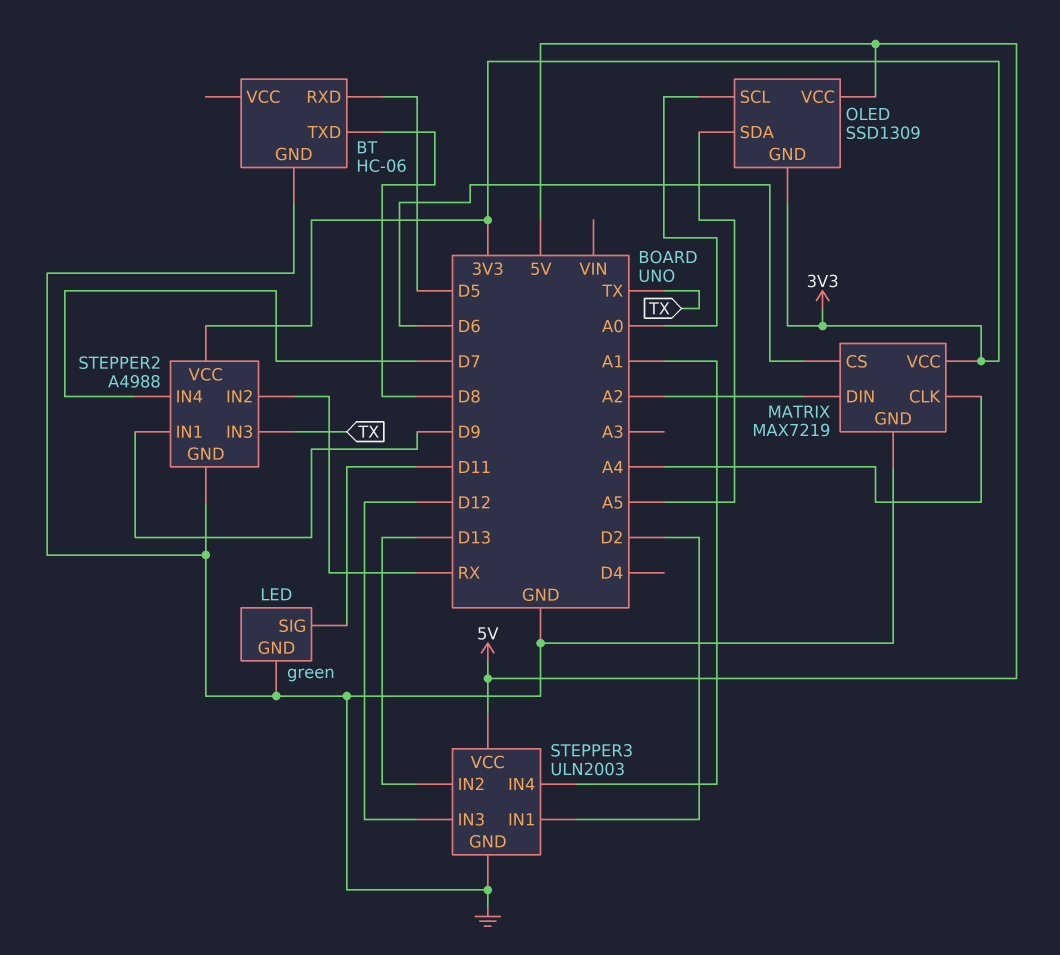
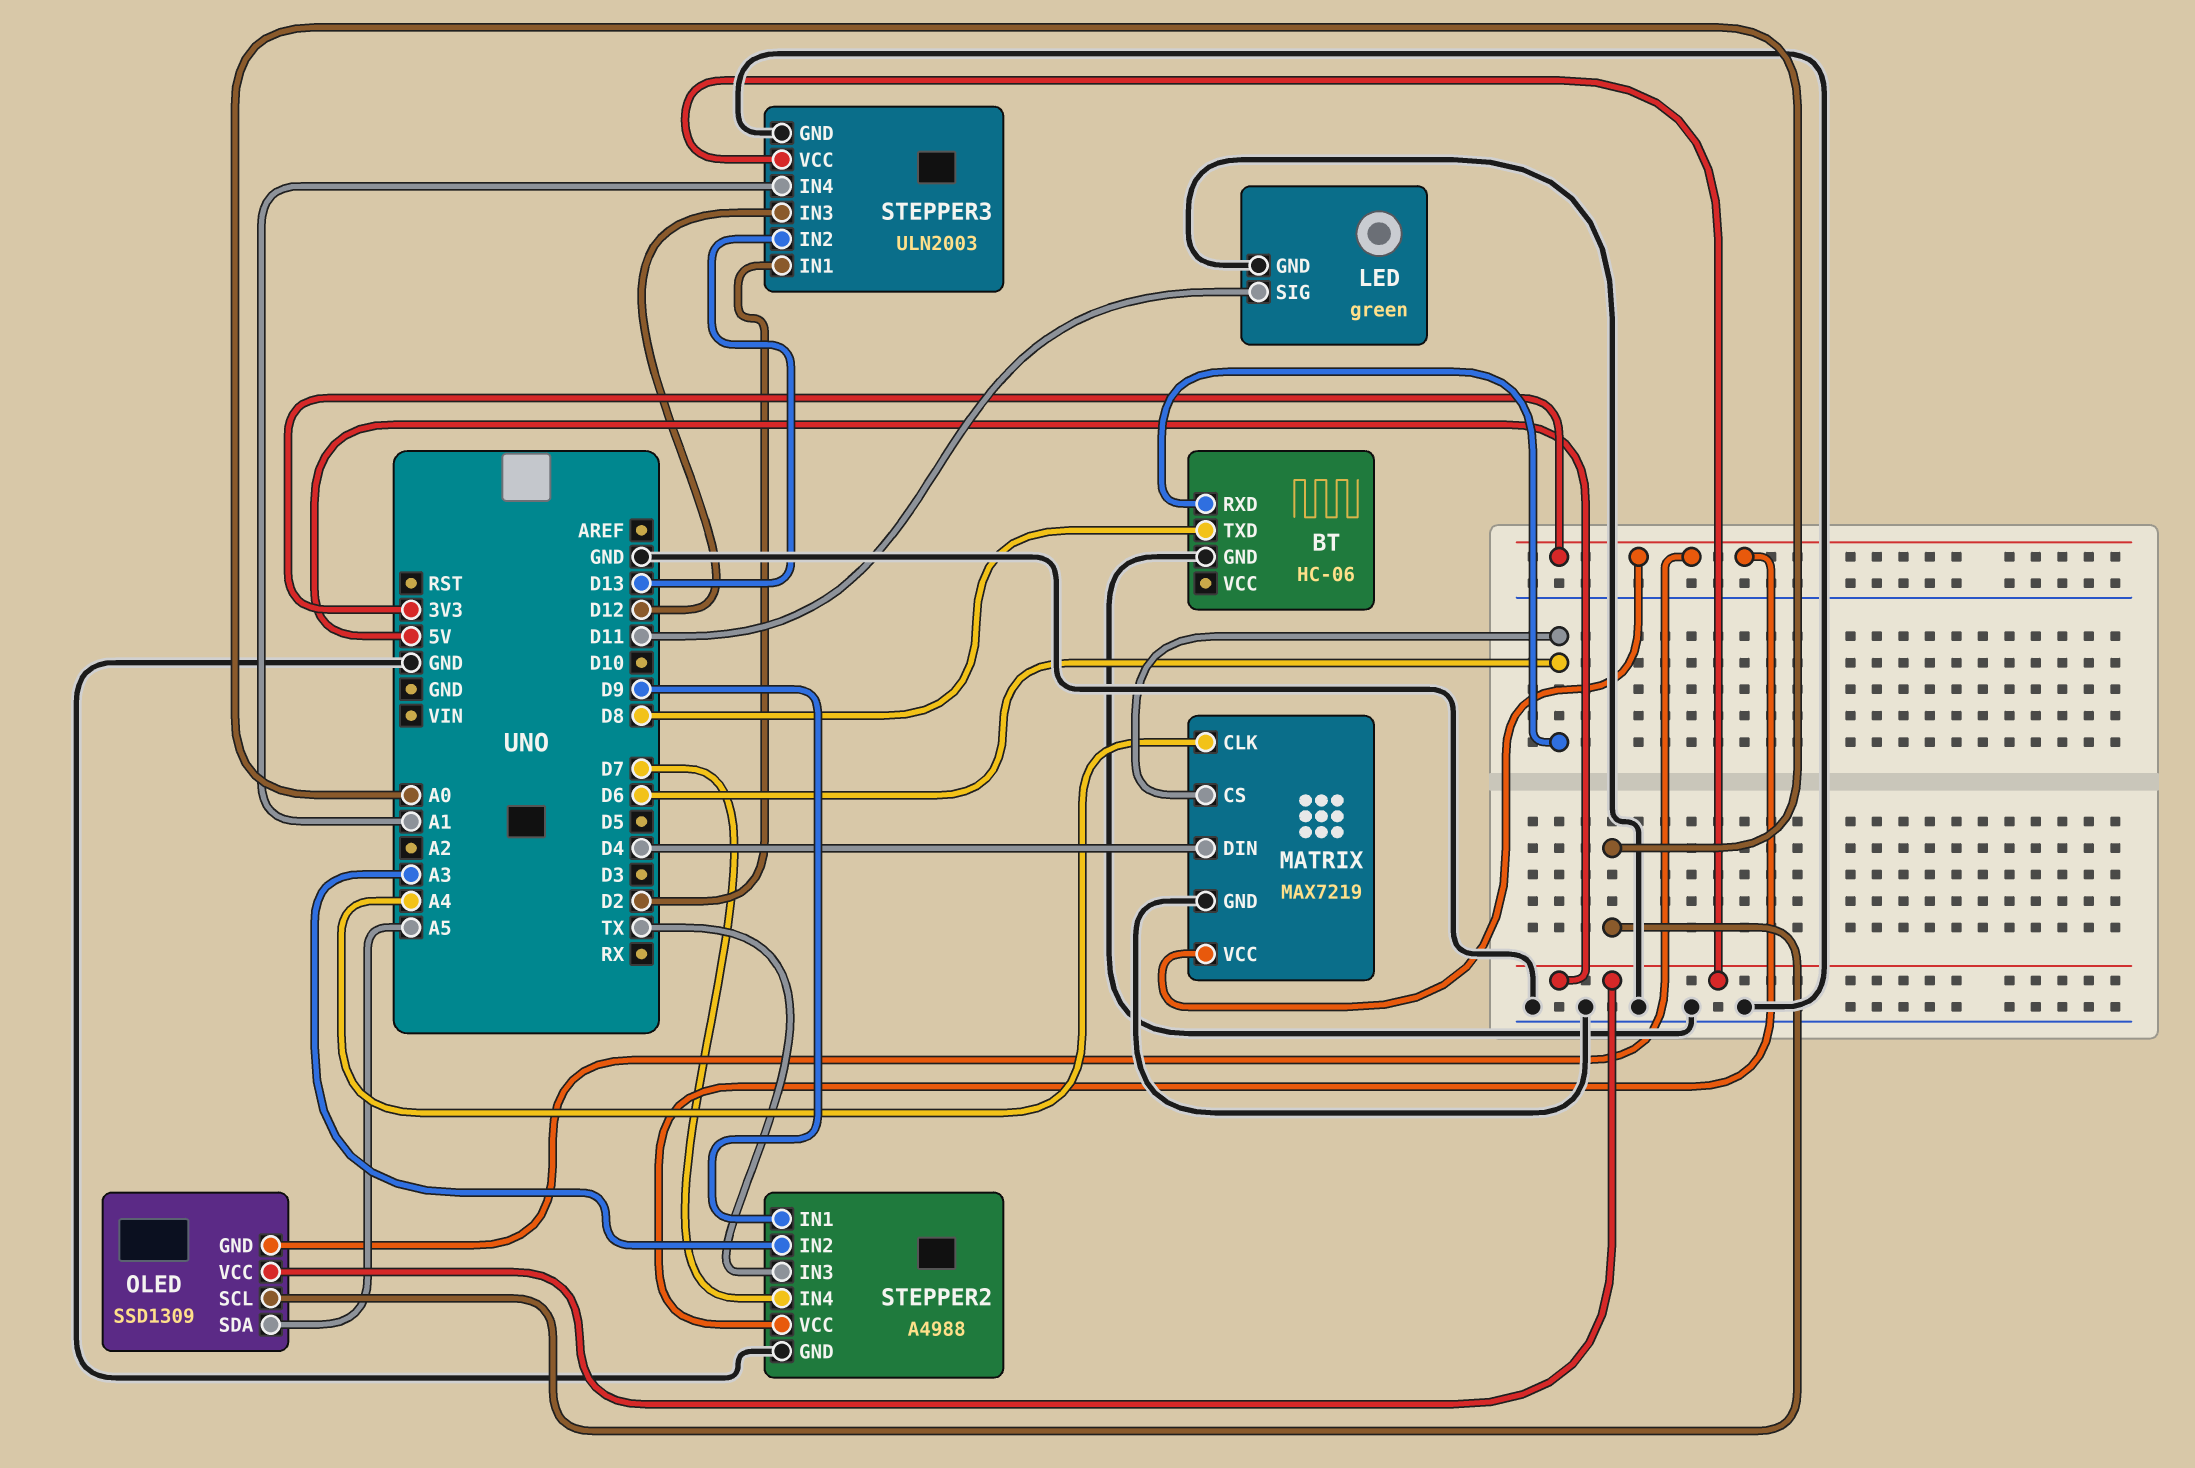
BT pin RXD: D5 -> D6
MATRIX pin DIN: A2 -> D4
STEPPER2 pin IN2: RX -> A3

